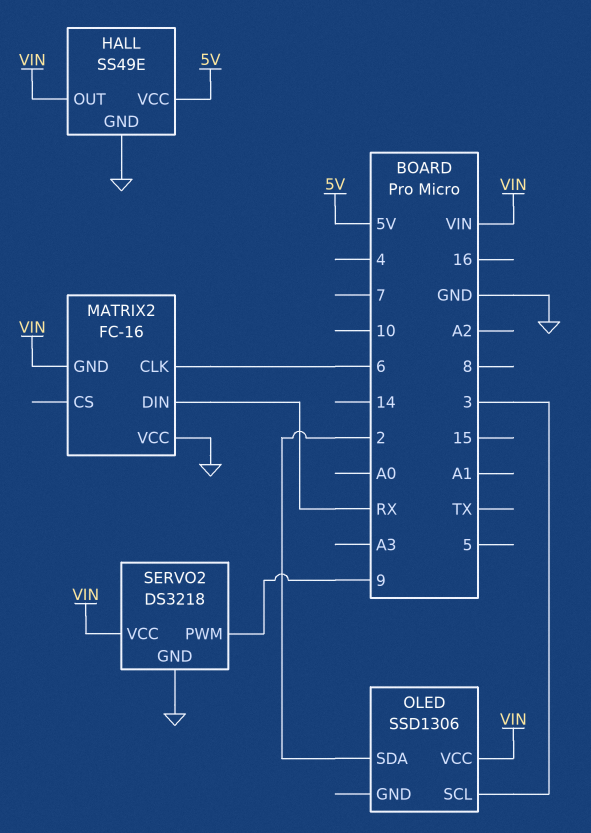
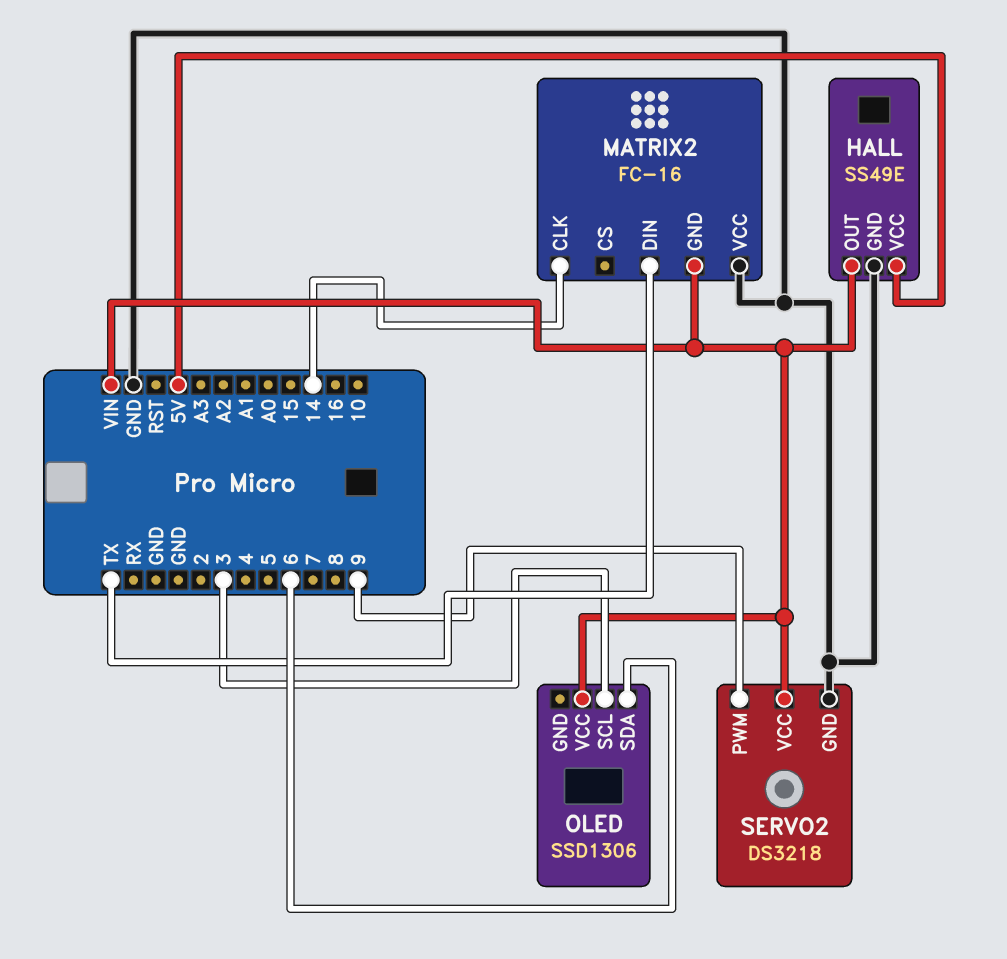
MATRIX2 pin CLK: 6 -> 14
MATRIX2 pin DIN: RX -> TX
OLED pin SDA: 2 -> 6

